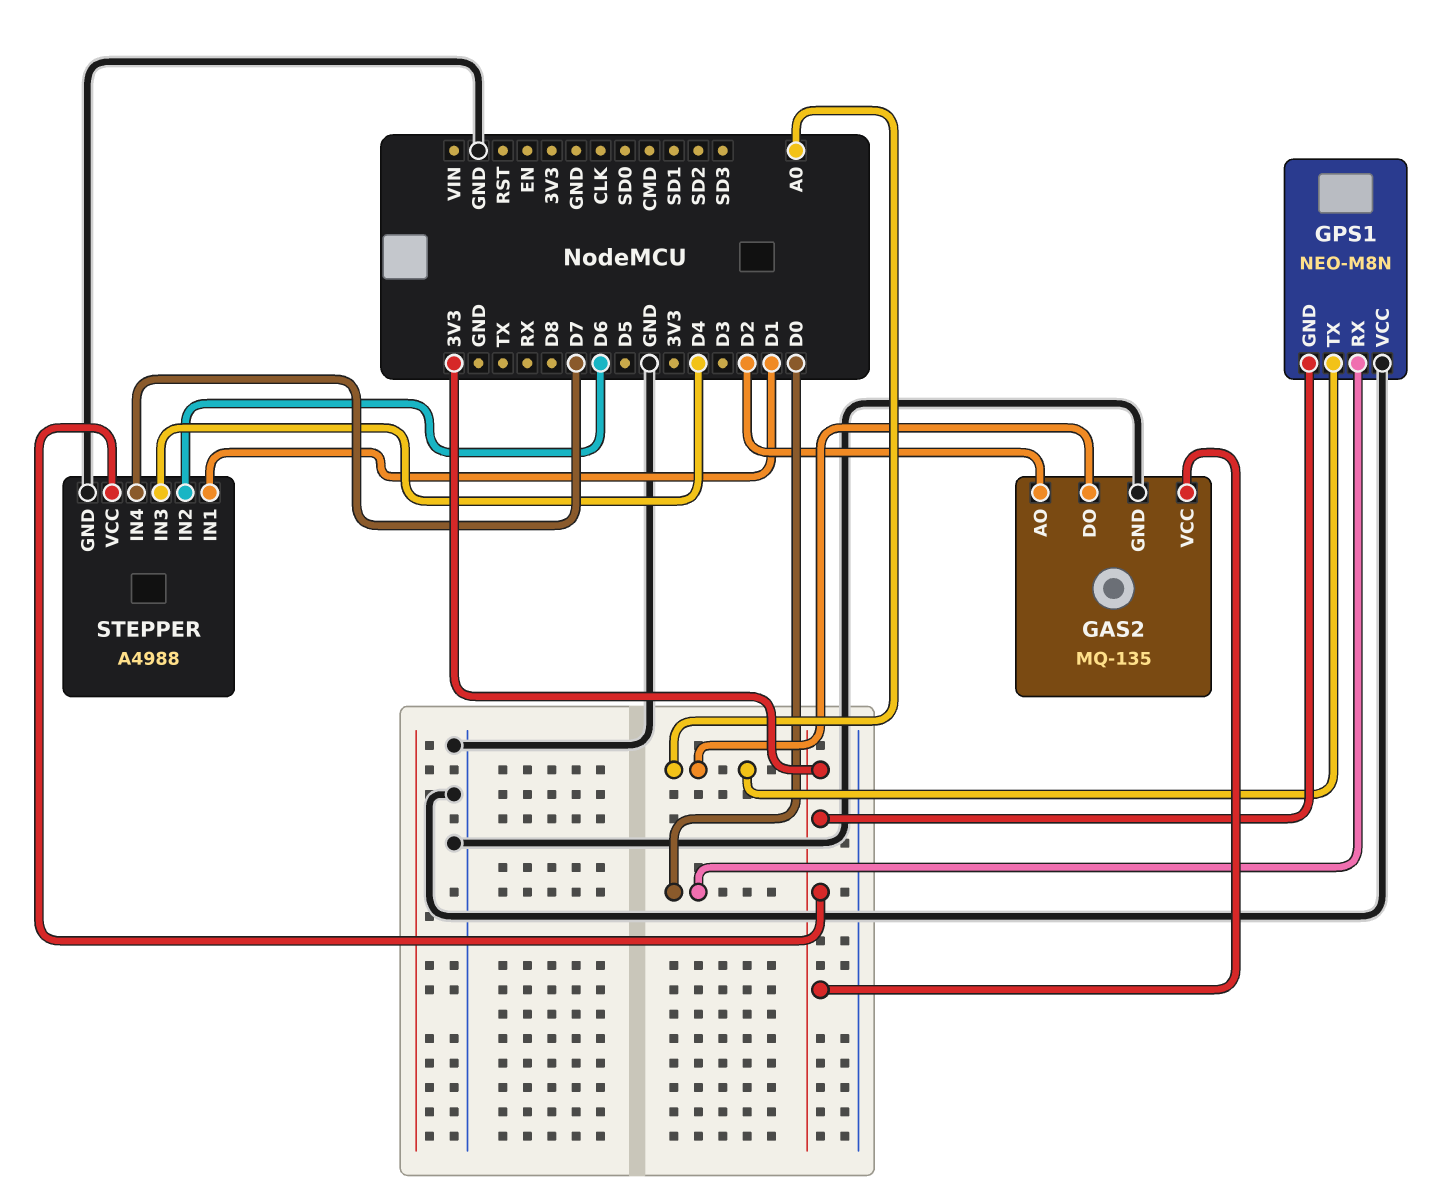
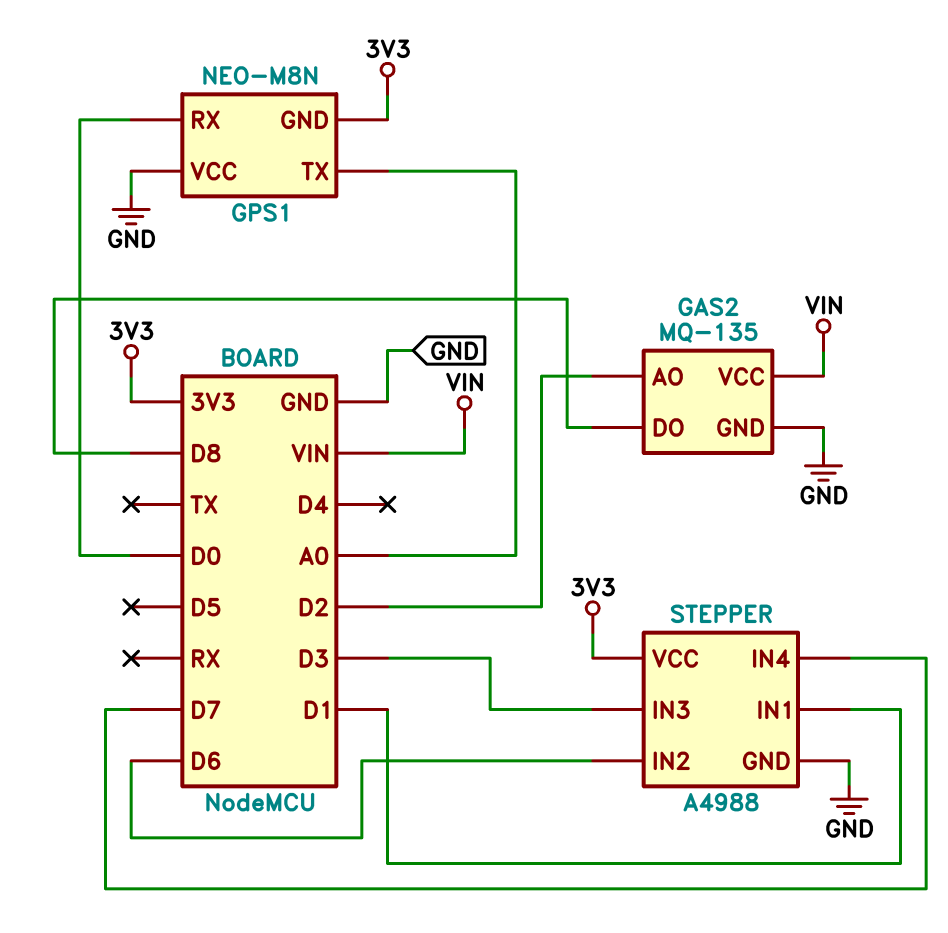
GAS2 pin DO: A0 -> D8
GAS2 pin VCC: 3V3 -> VIN
STEPPER pin IN3: D4 -> D3

